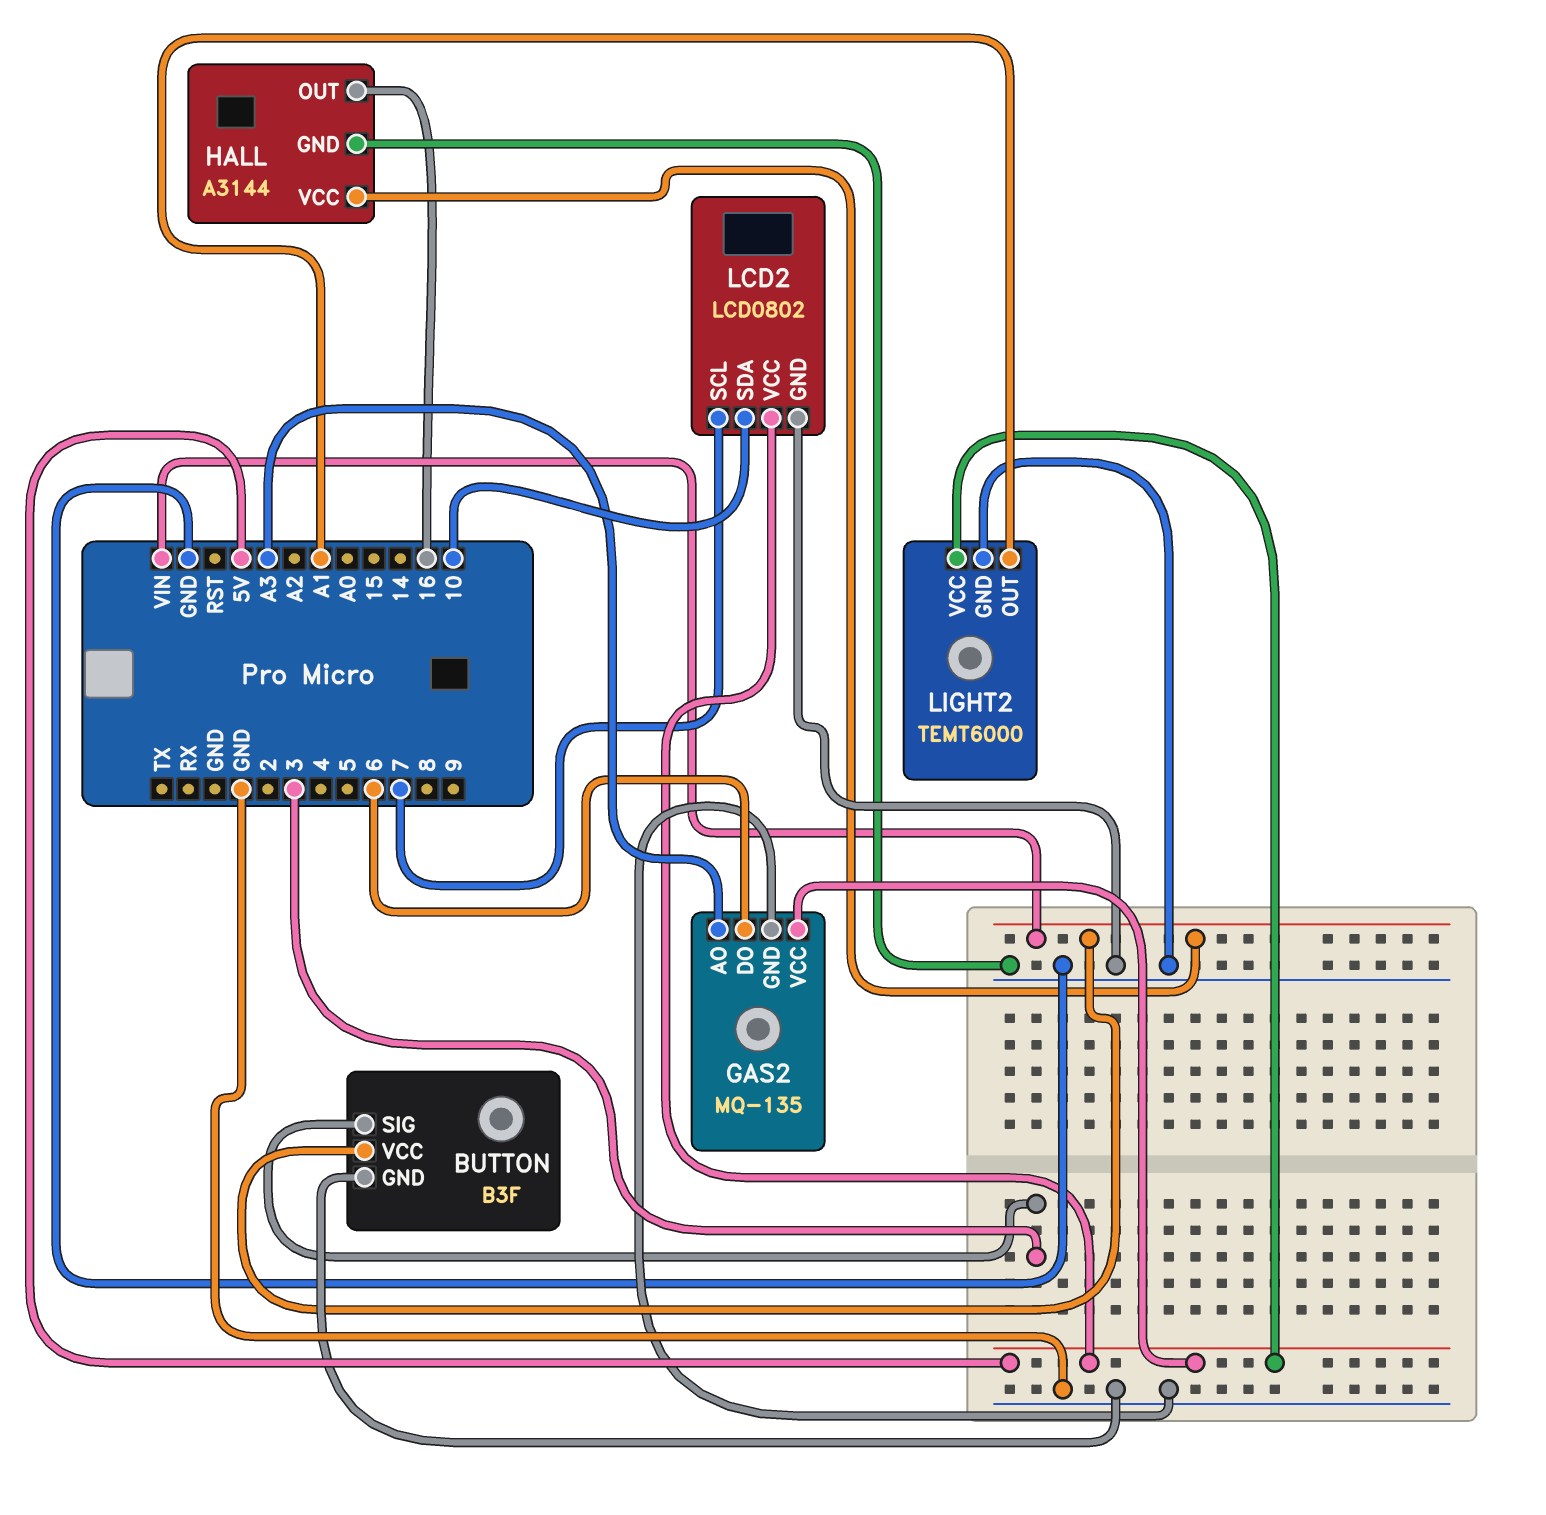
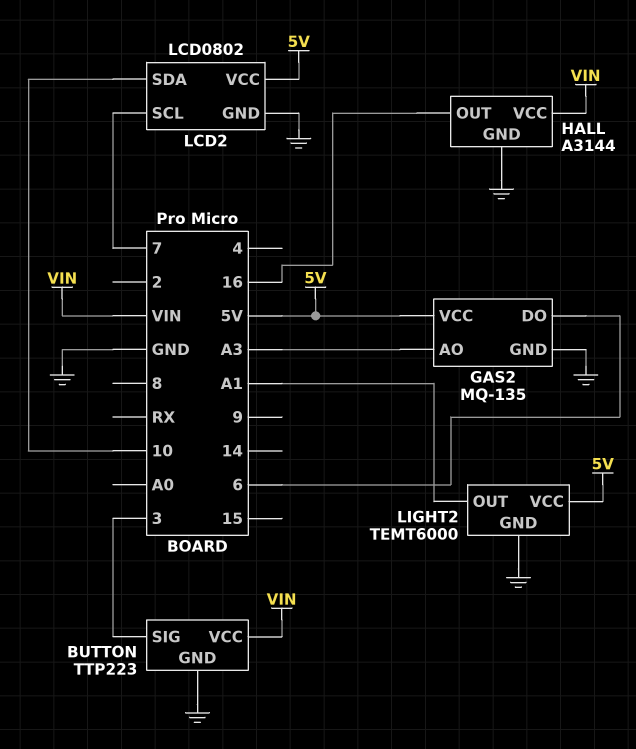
BUTTON: B3F -> TTP223

